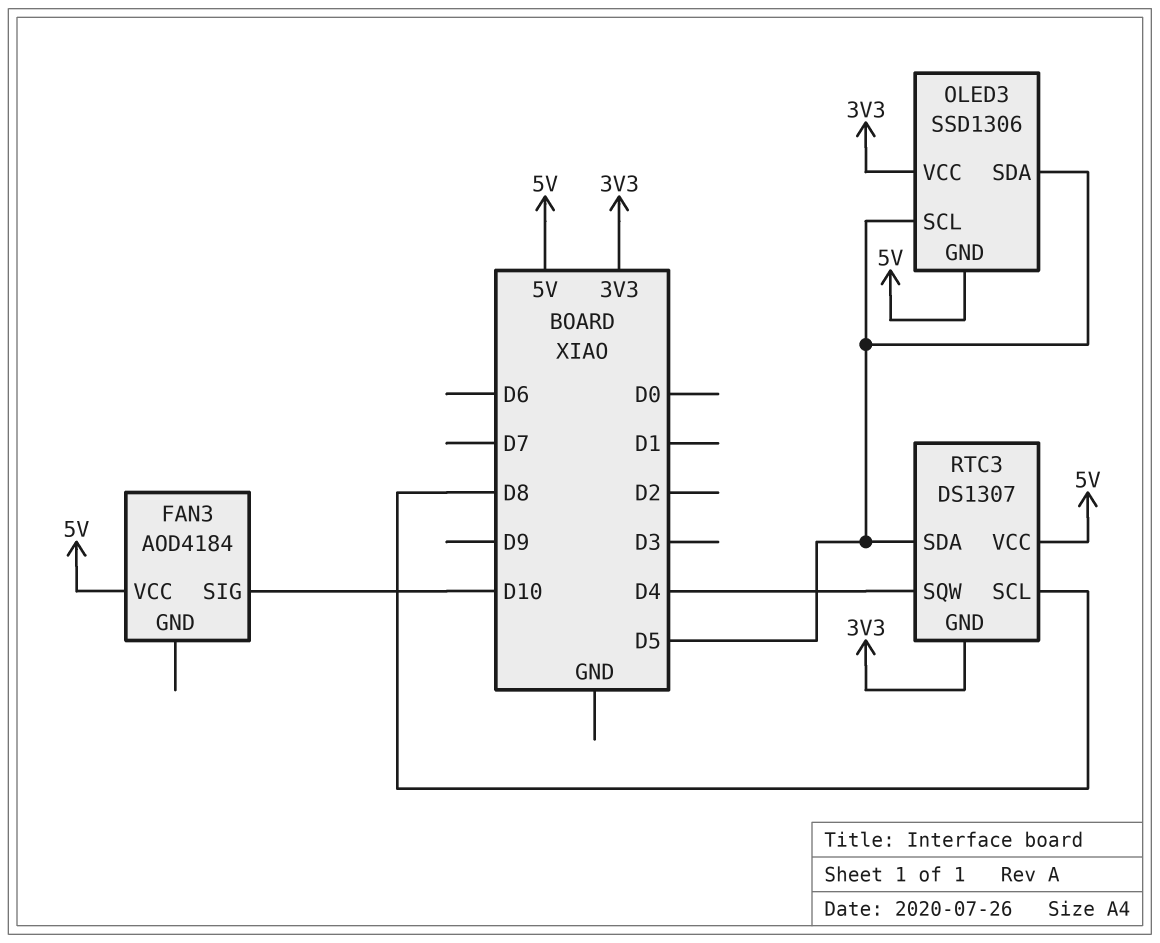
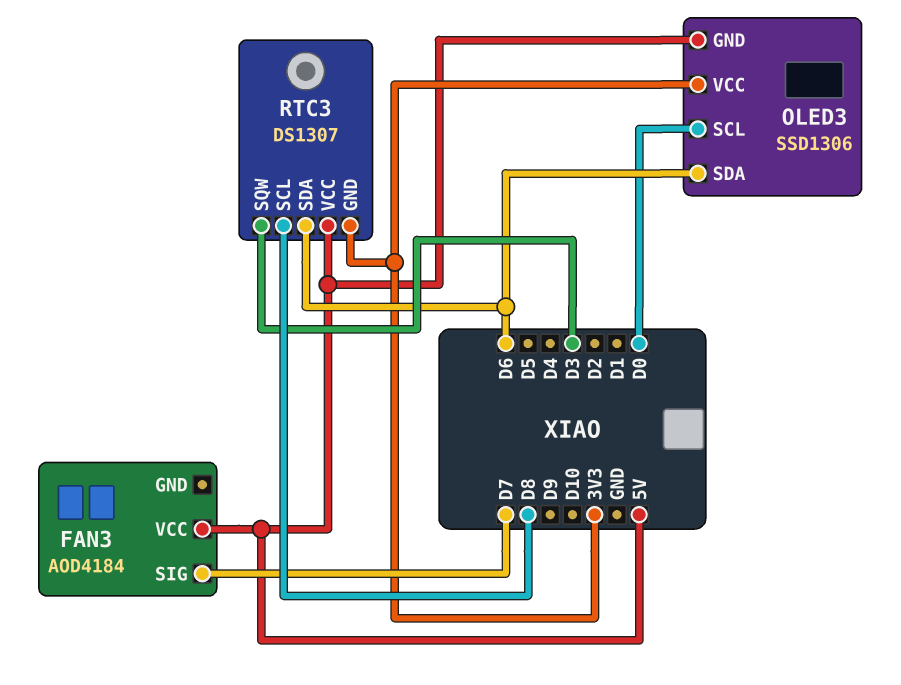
FAN3 pin SIG: D10 -> D7
OLED3 pin SCL: D5 -> D0
OLED3 pin SDA: D5 -> D6
RTC3 pin SDA: D5 -> D6
RTC3 pin SQW: D4 -> D3

